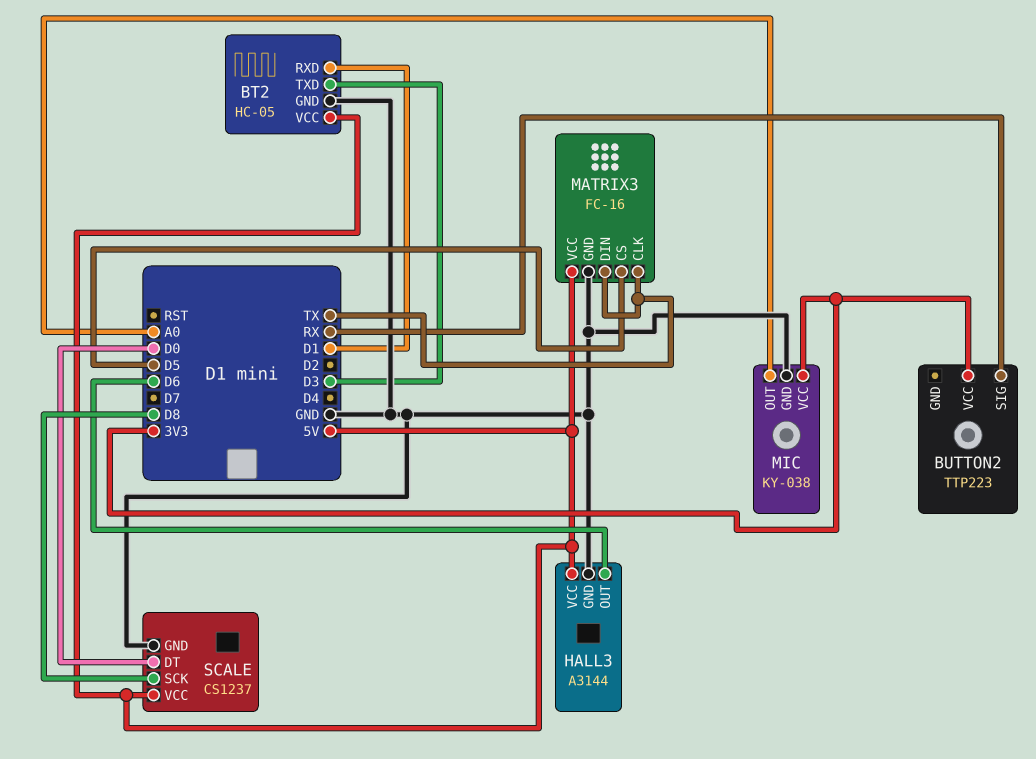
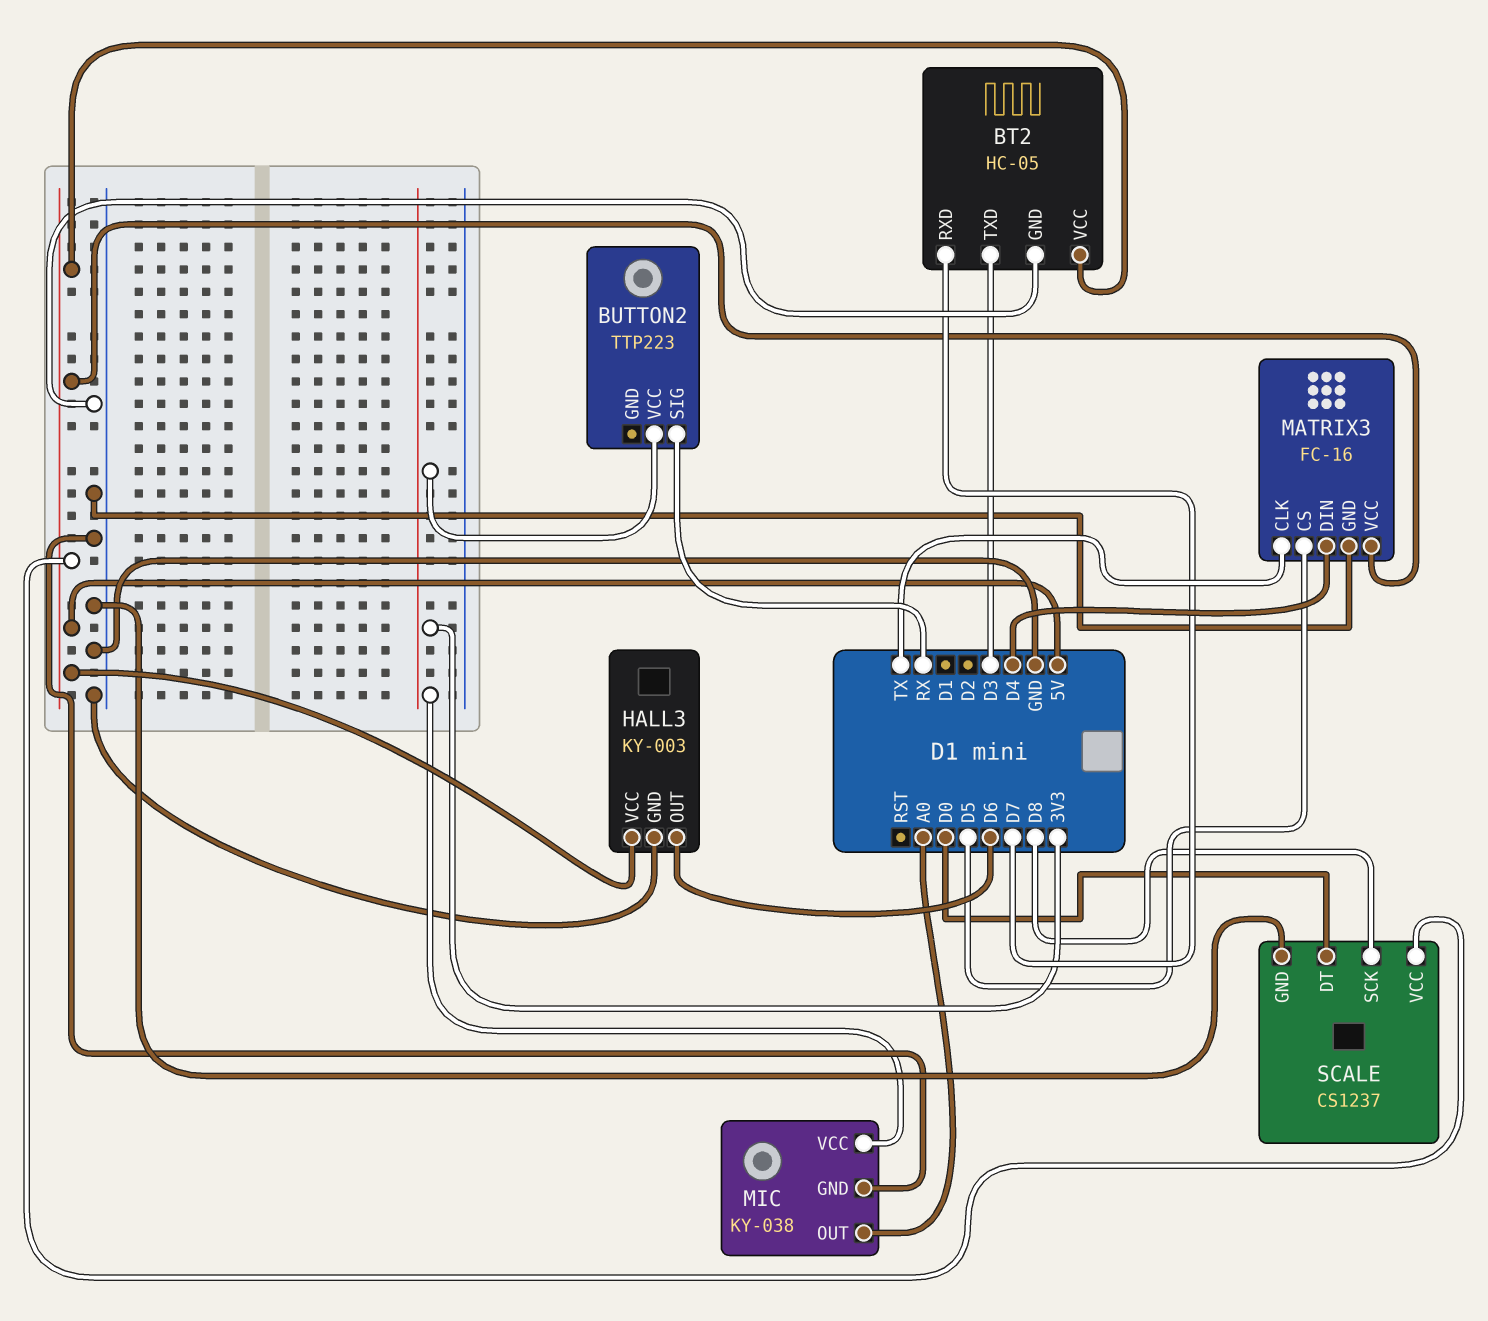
BT2 pin RXD: D1 -> D7
HALL3: A3144 -> KY-003
MATRIX3 pin DIN: TX -> D4

